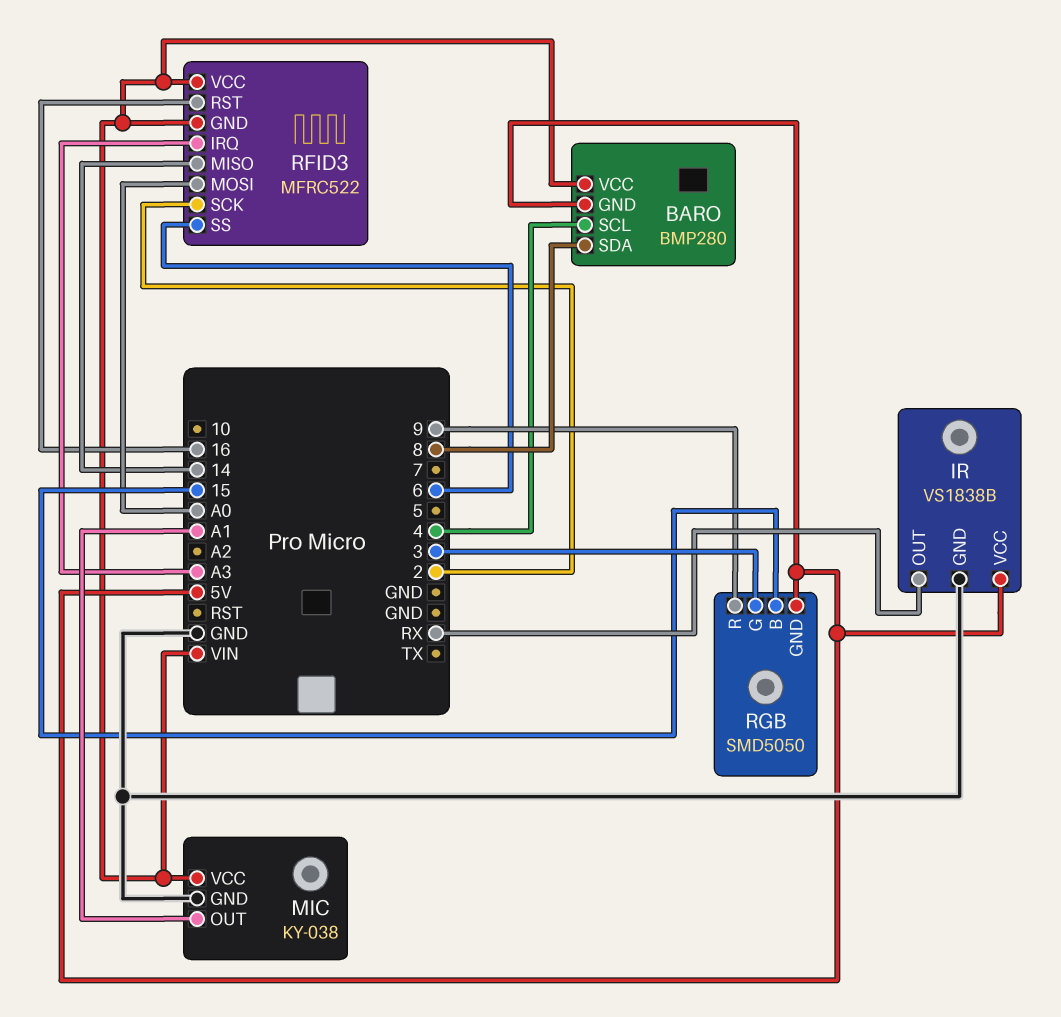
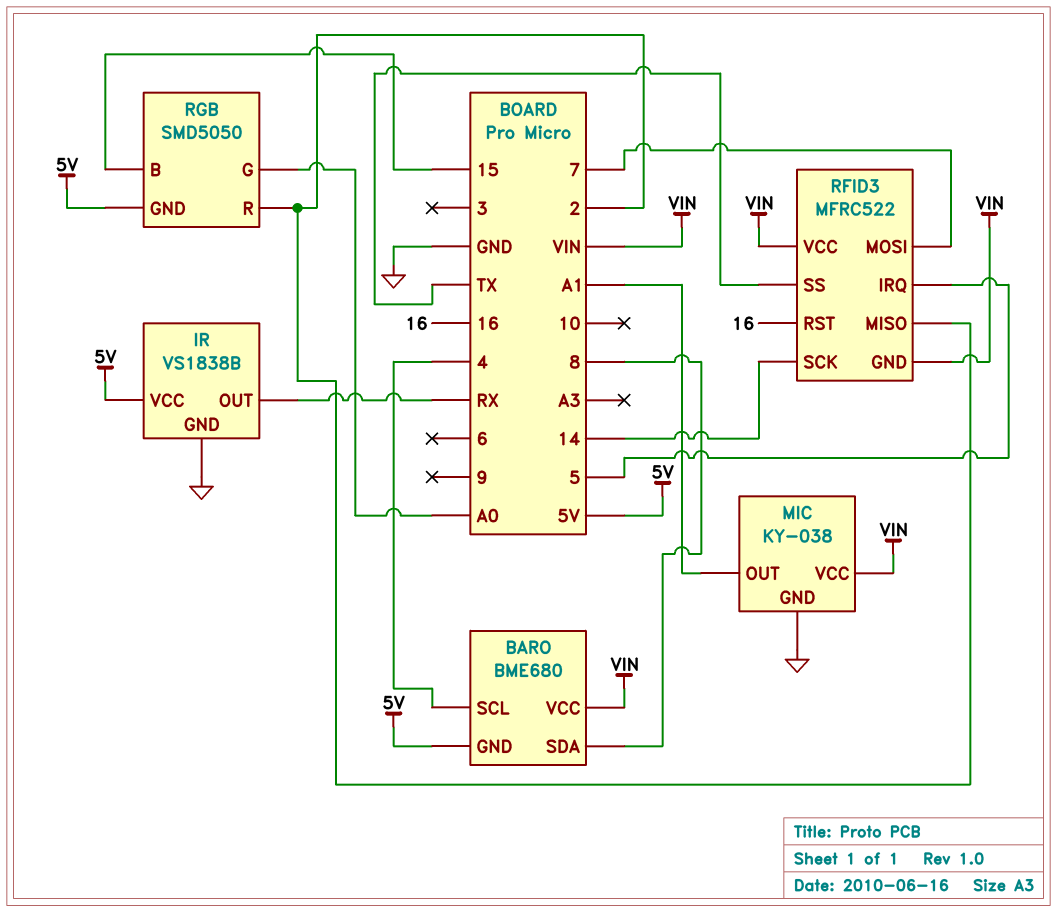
BARO: BMP280 -> BME680
RFID3 pin IRQ: A3 -> 5
RFID3 pin MISO: 14 -> 2
RFID3 pin MOSI: A0 -> 7
RFID3 pin SCK: 2 -> 14
RFID3 pin SS: 6 -> TX
RGB pin G: 3 -> A0
RGB pin R: 9 -> 2

